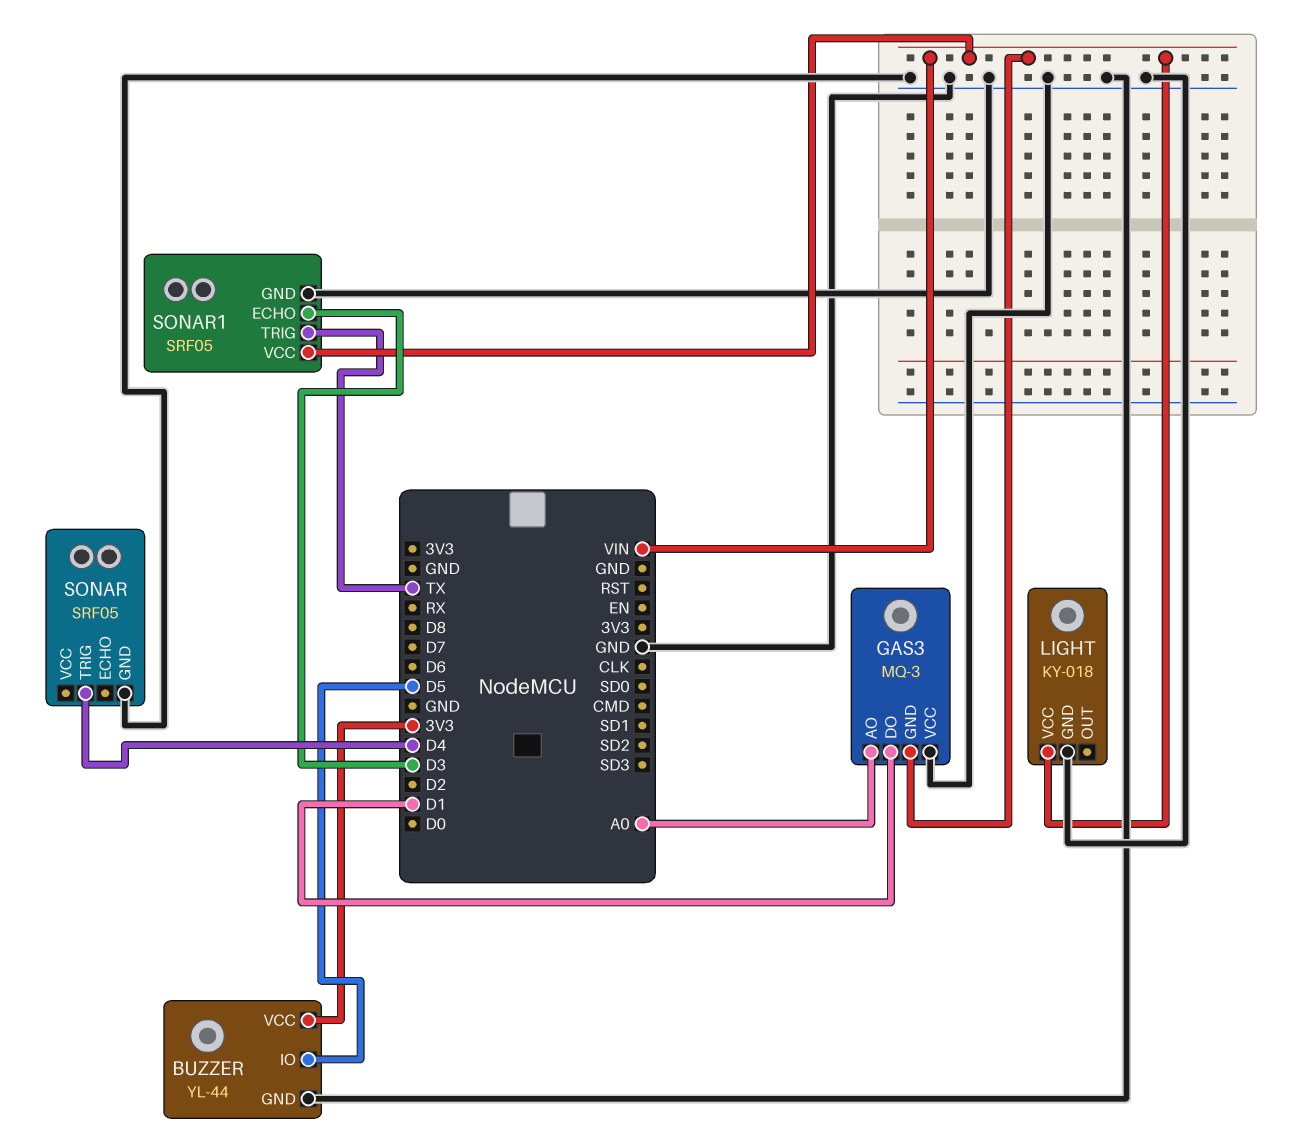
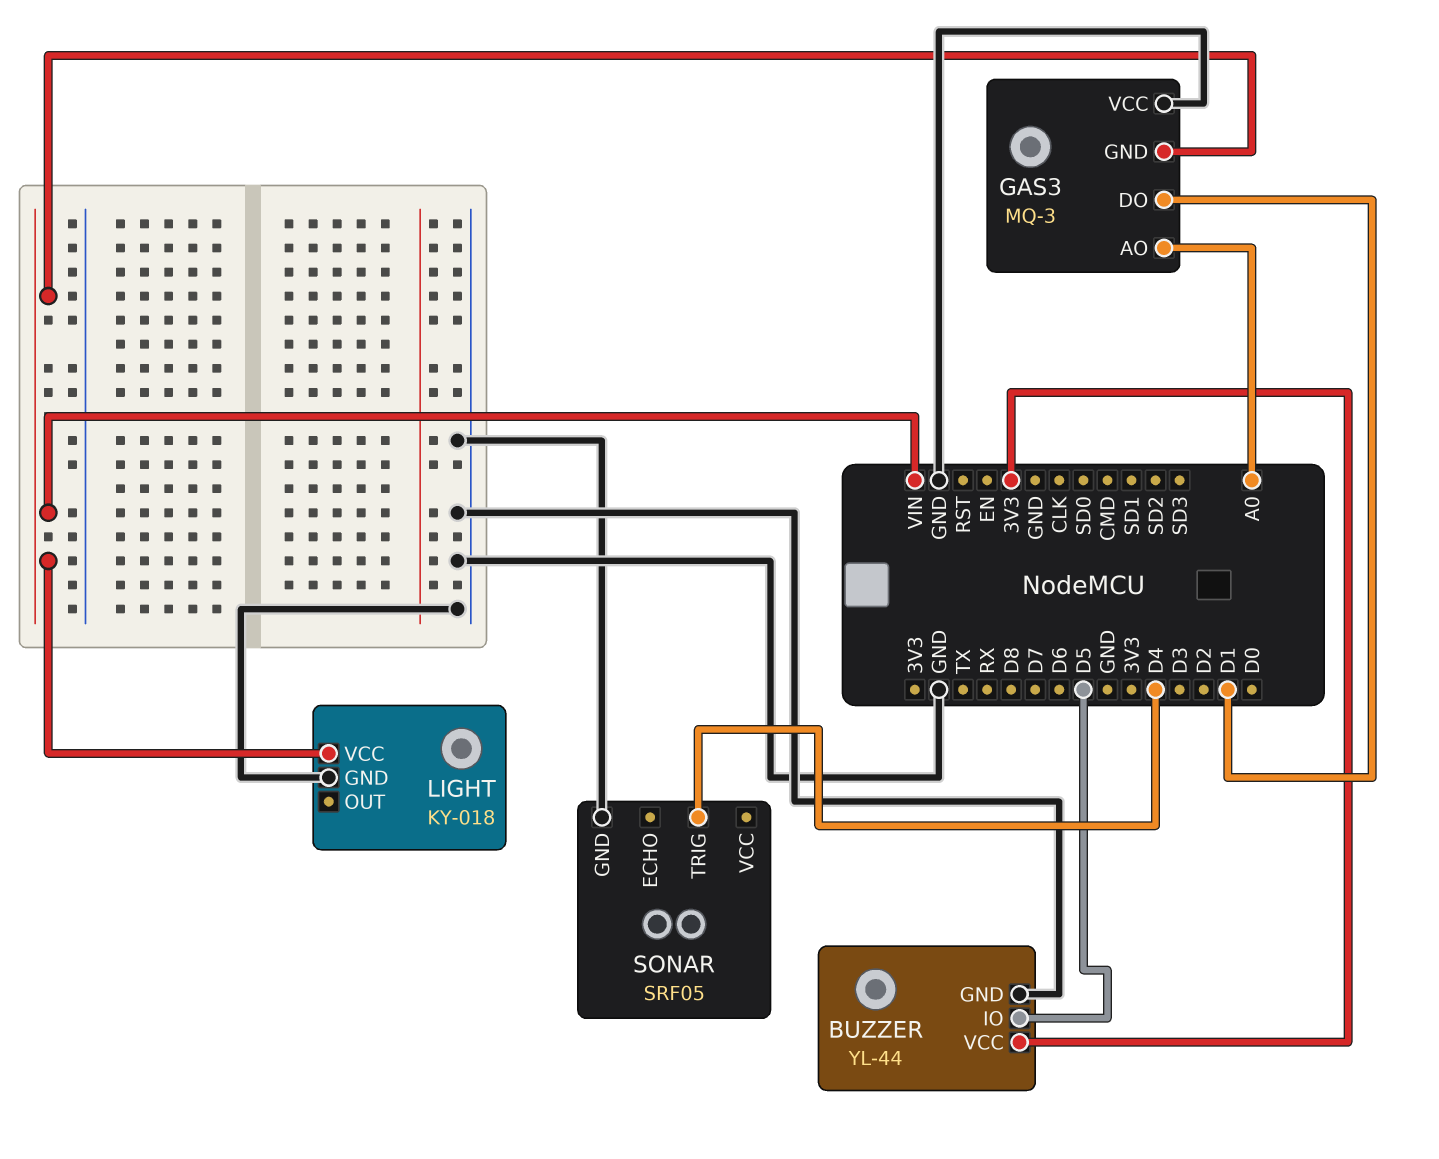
SONAR1: SRF05 -> none
SONAR1 pin ECHO: D3 -> none
SONAR1 pin GND: GND -> none
SONAR1 pin TRIG: TX -> none
SONAR1 pin VCC: VIN -> none

